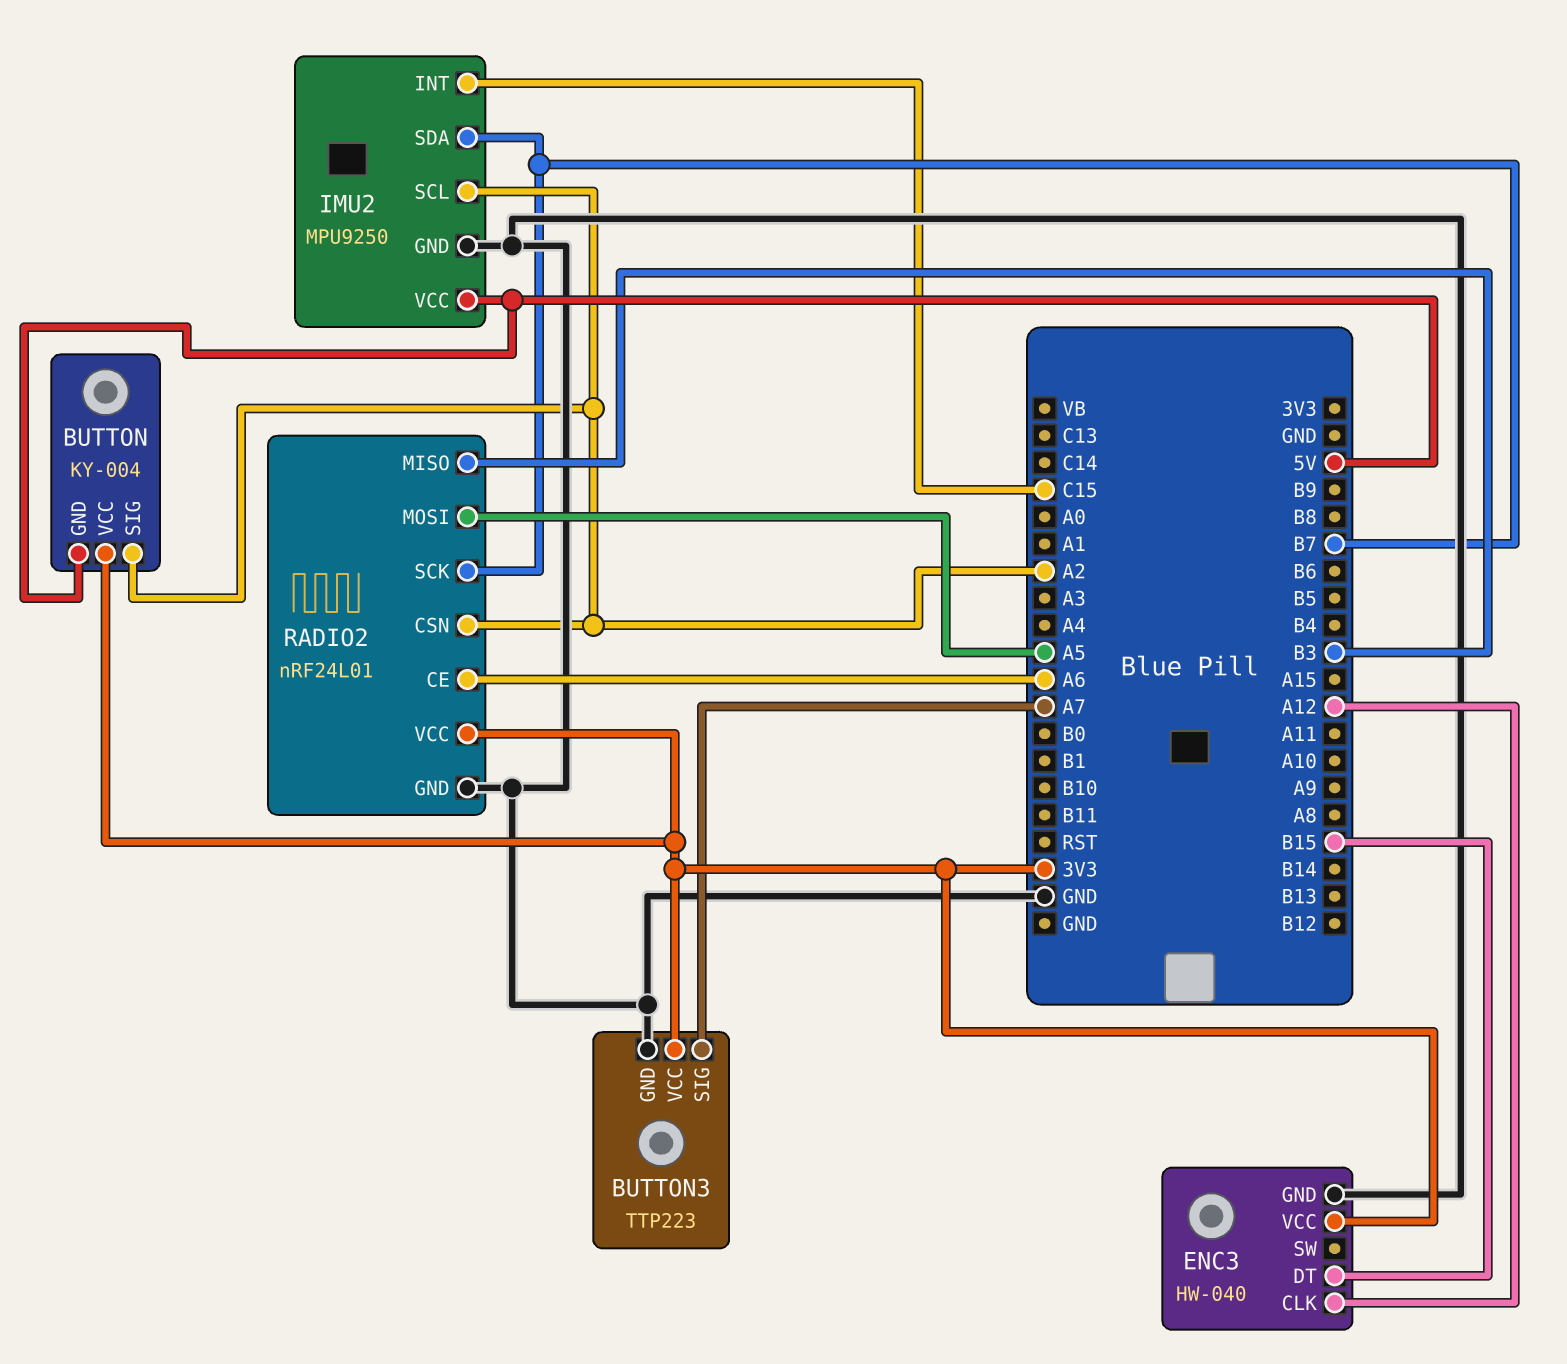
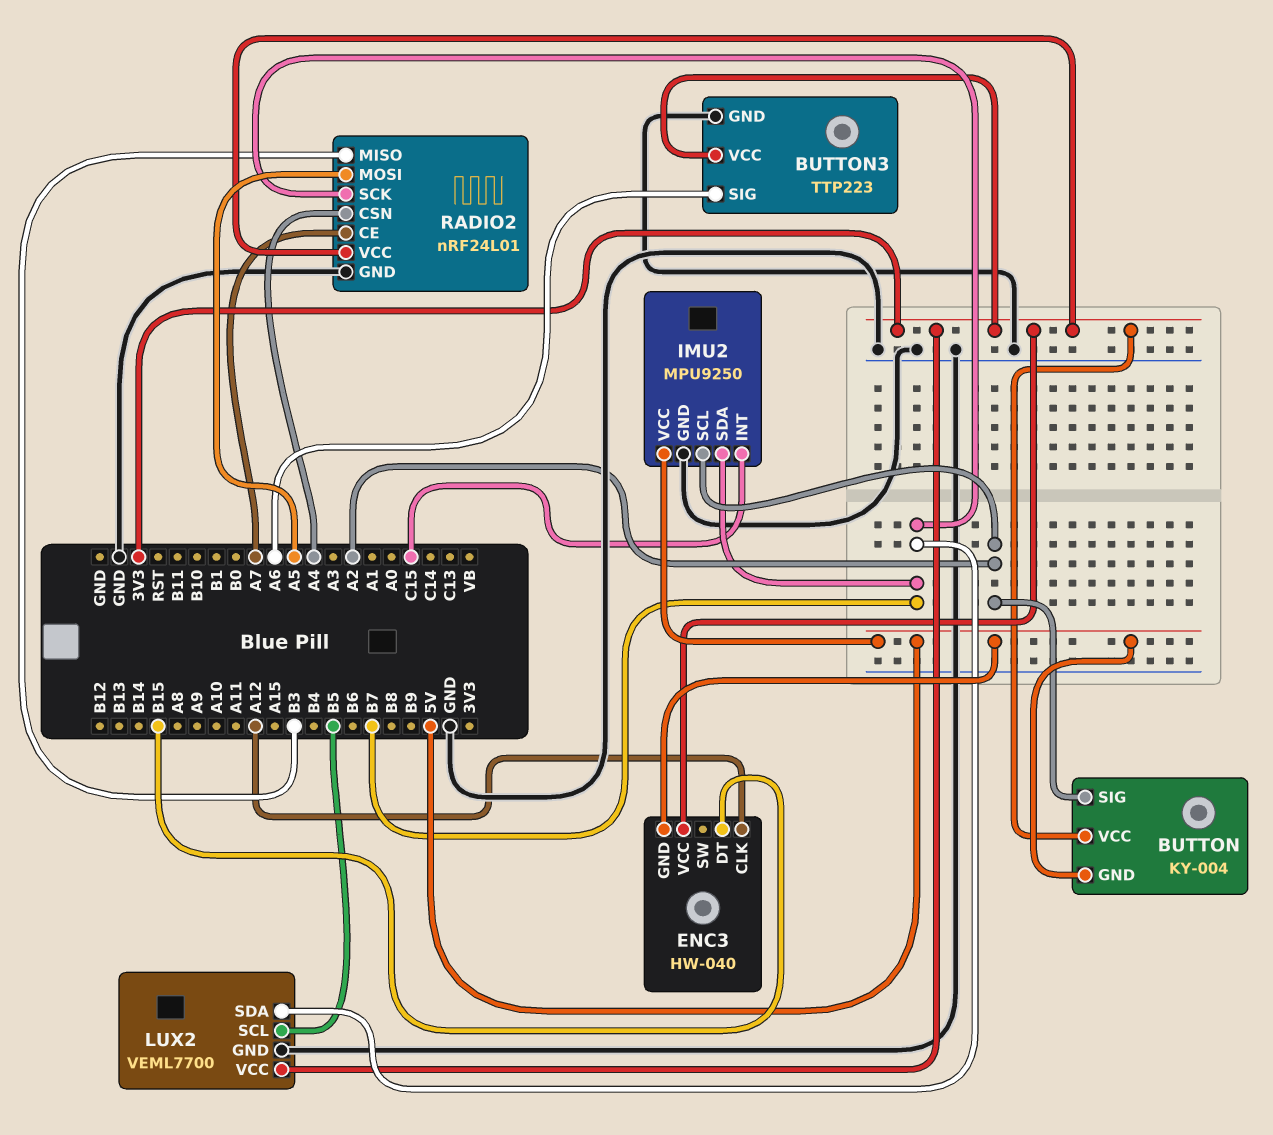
BUTTON3 pin SIG: A7 -> A6
ENC3 pin GND: GND -> 5V
LUX2: none -> VEML7700
LUX2 pin GND: none -> GND
LUX2 pin SCL: none -> B5
LUX2 pin SDA: none -> B7
LUX2 pin VCC: none -> 3V3
RADIO2 pin CE: A6 -> A7
RADIO2 pin CSN: A2 -> A4

